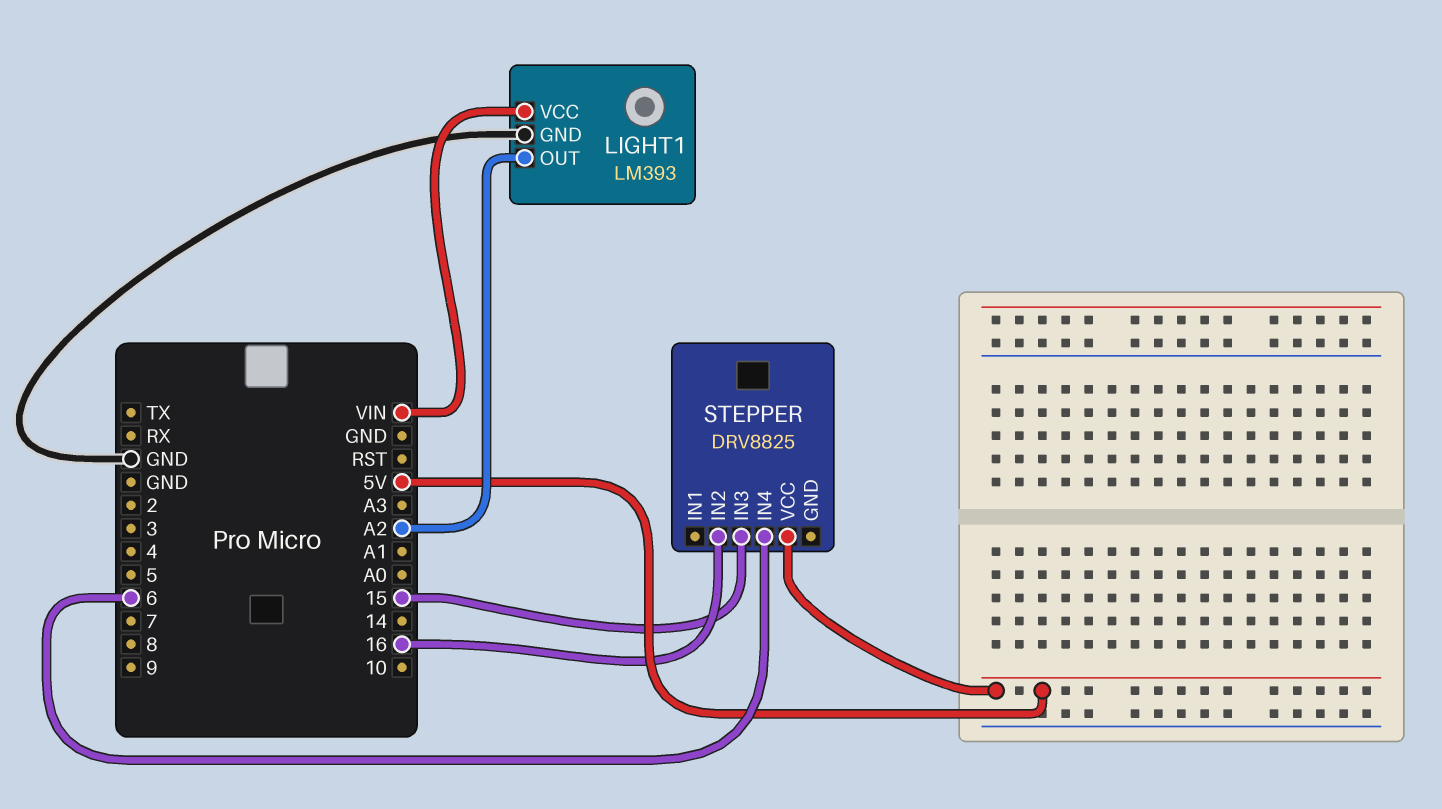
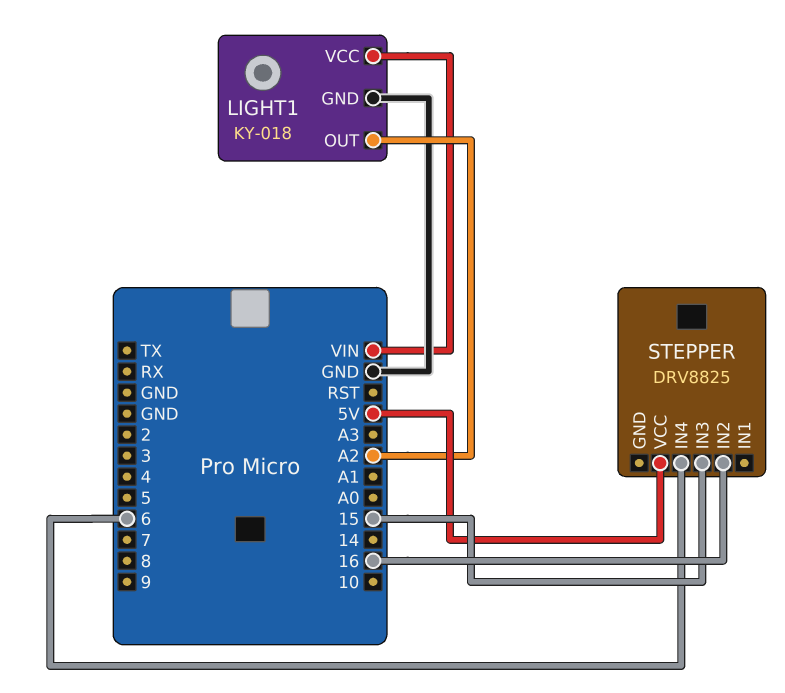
LIGHT1: LM393 -> KY-018

